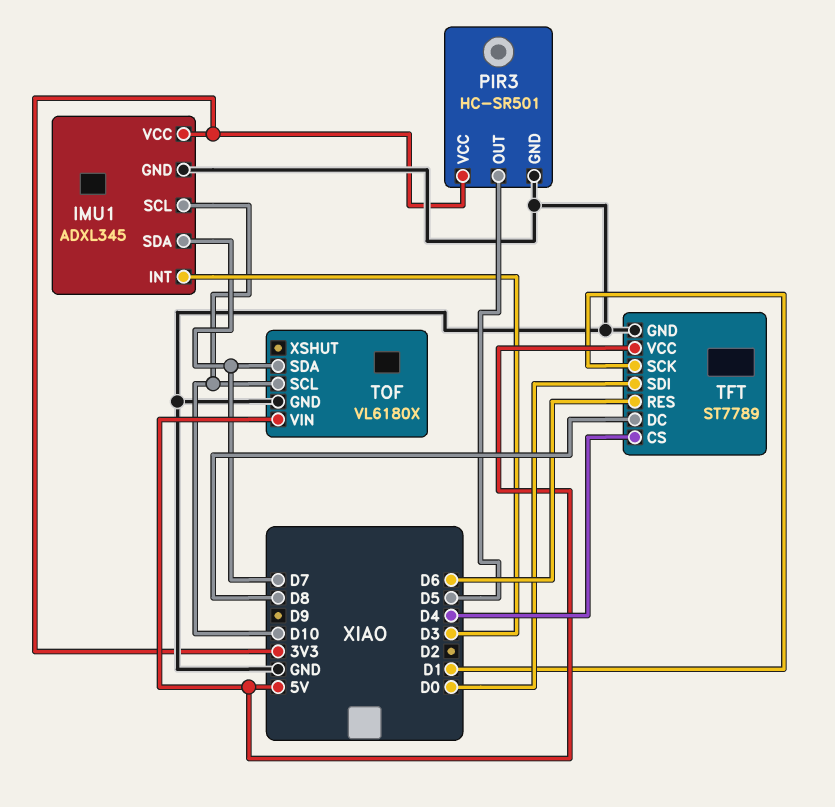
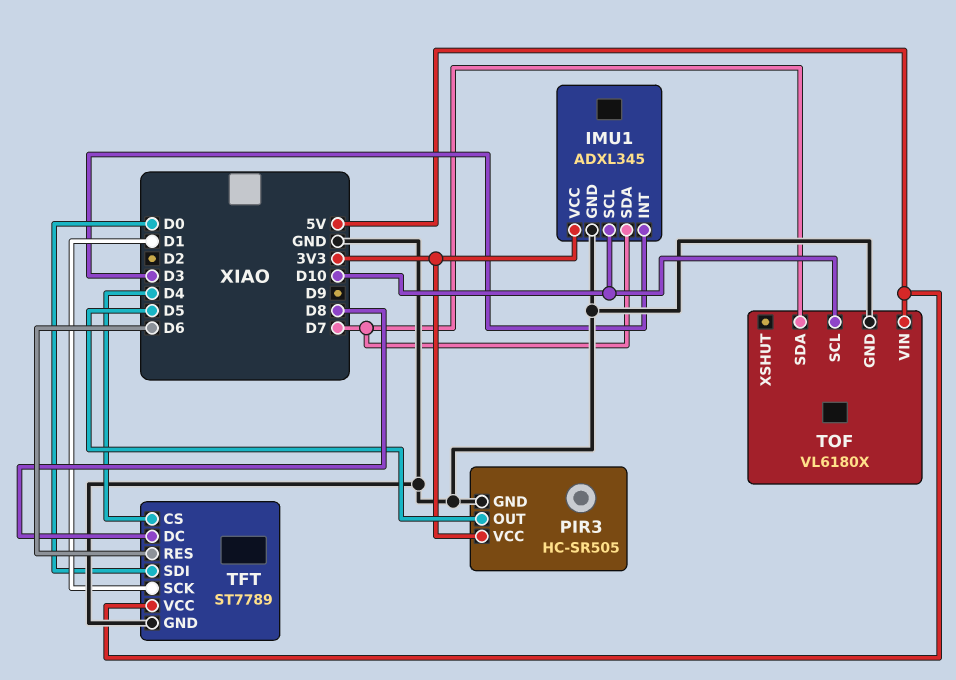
PIR3: HC-SR501 -> HC-SR505

